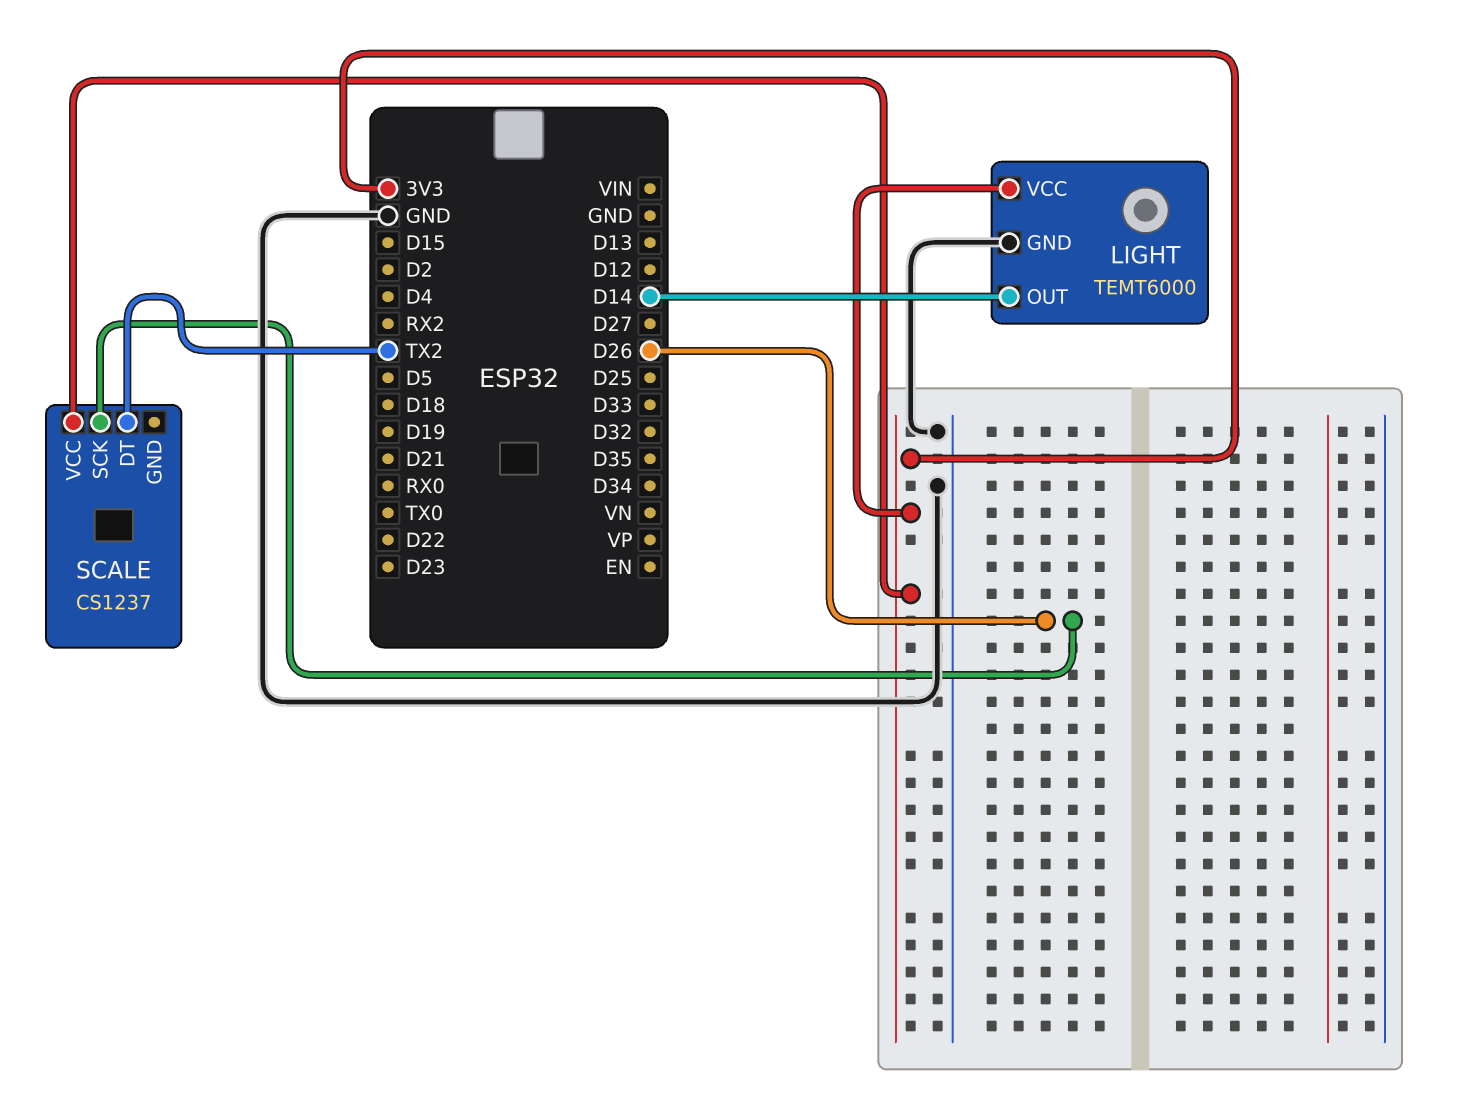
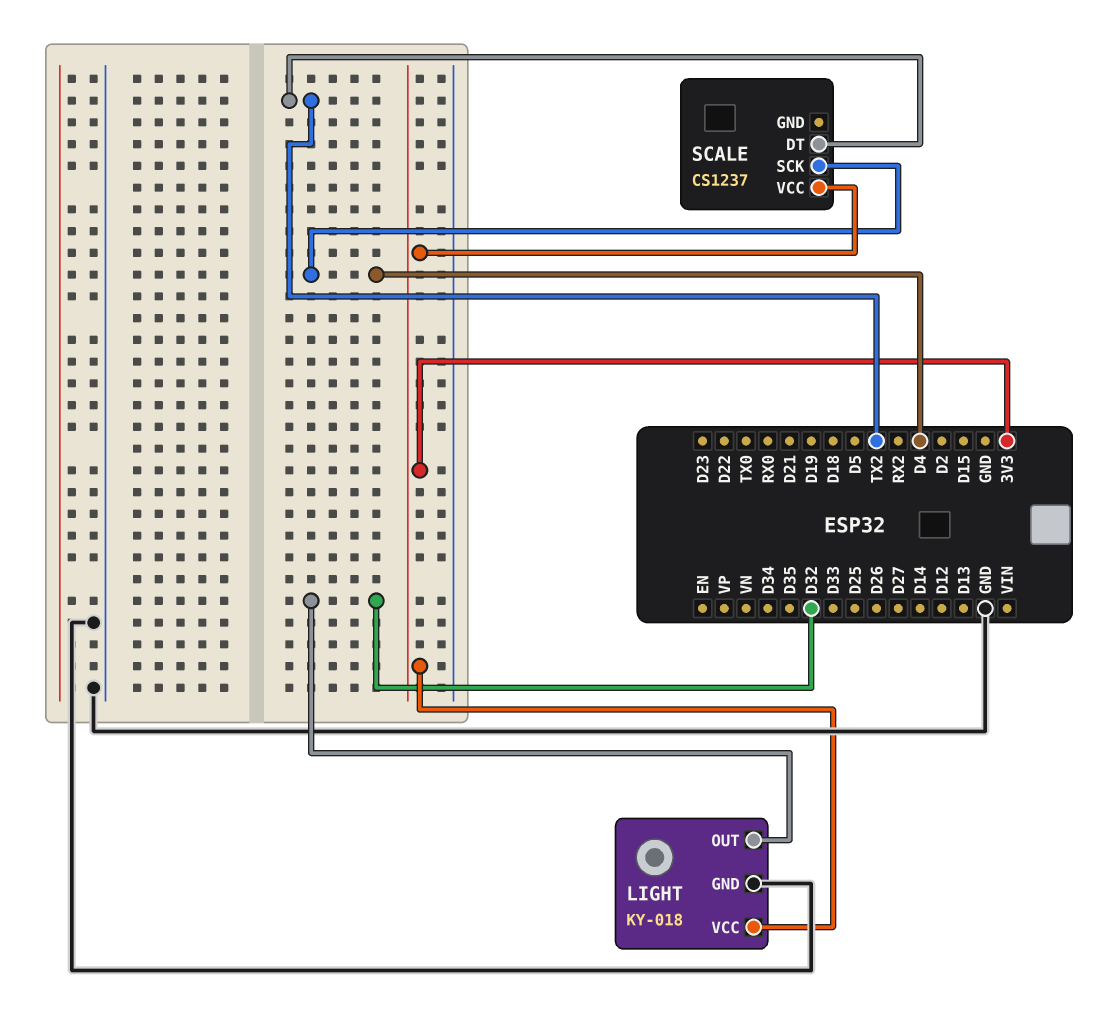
LIGHT: TEMT6000 -> KY-018
LIGHT pin OUT: D14 -> D32
SCALE pin SCK: D26 -> D4

